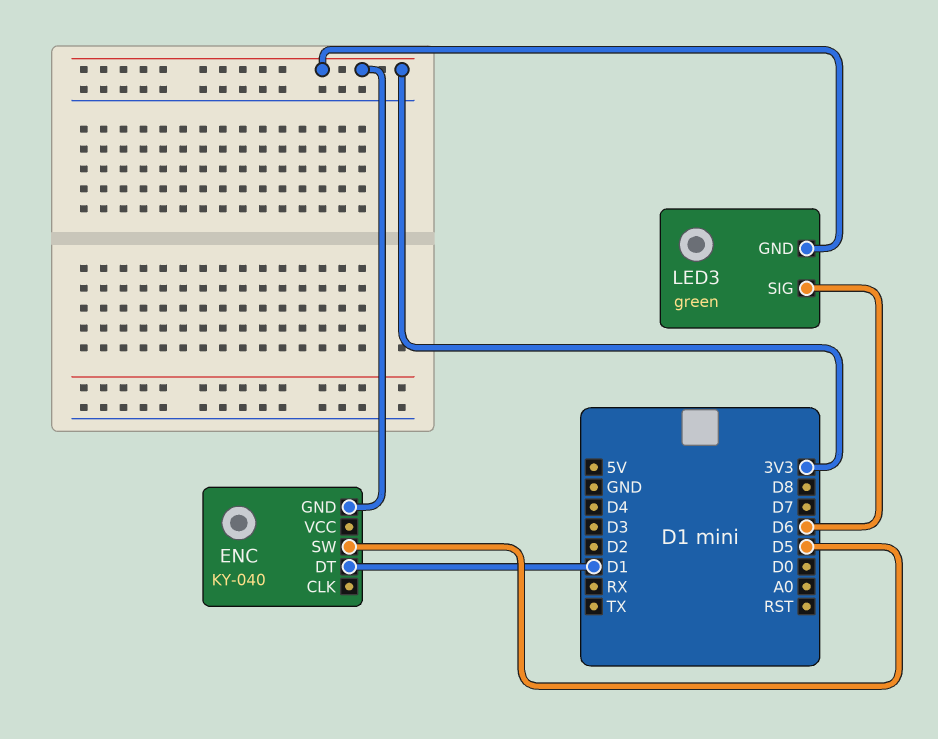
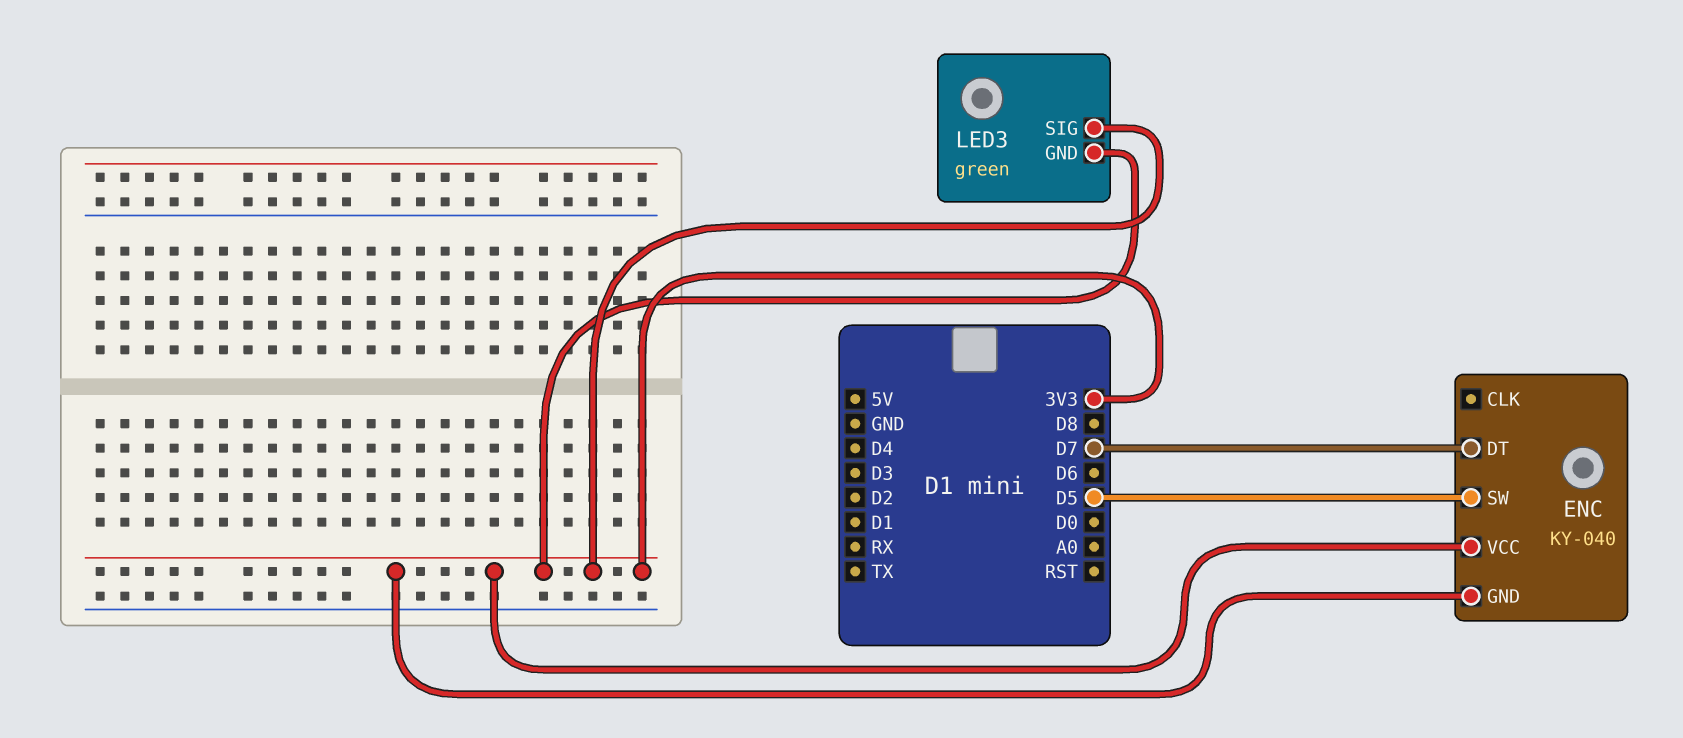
ENC pin DT: D1 -> D7
ENC pin VCC: none -> 3V3
LED3 pin SIG: D6 -> 3V3

